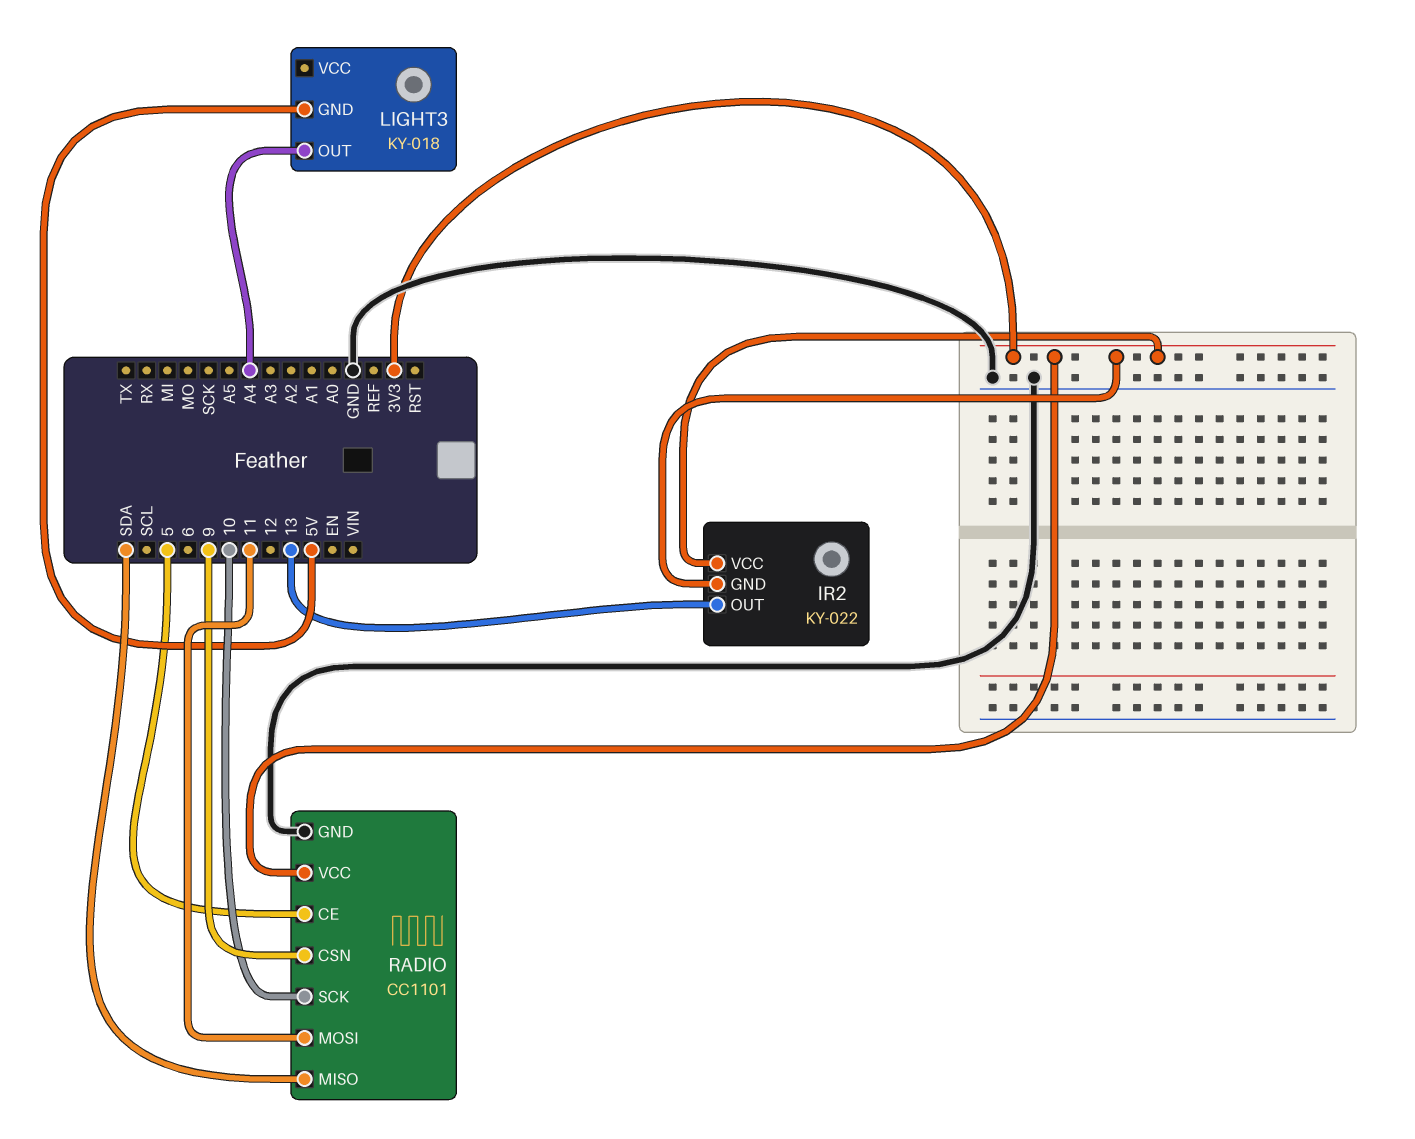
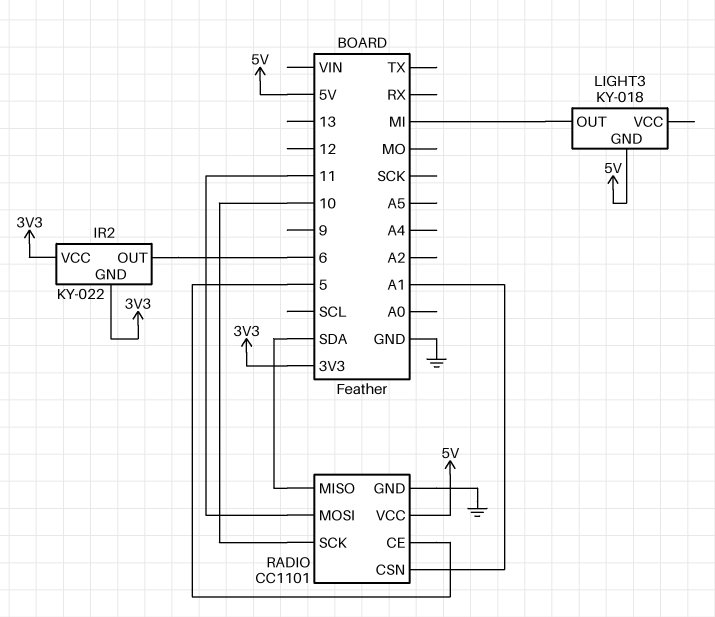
IR2 pin OUT: 13 -> 6
LIGHT3 pin OUT: A4 -> MI
RADIO pin CSN: 9 -> A1
RADIO pin VCC: 3V3 -> 5V

